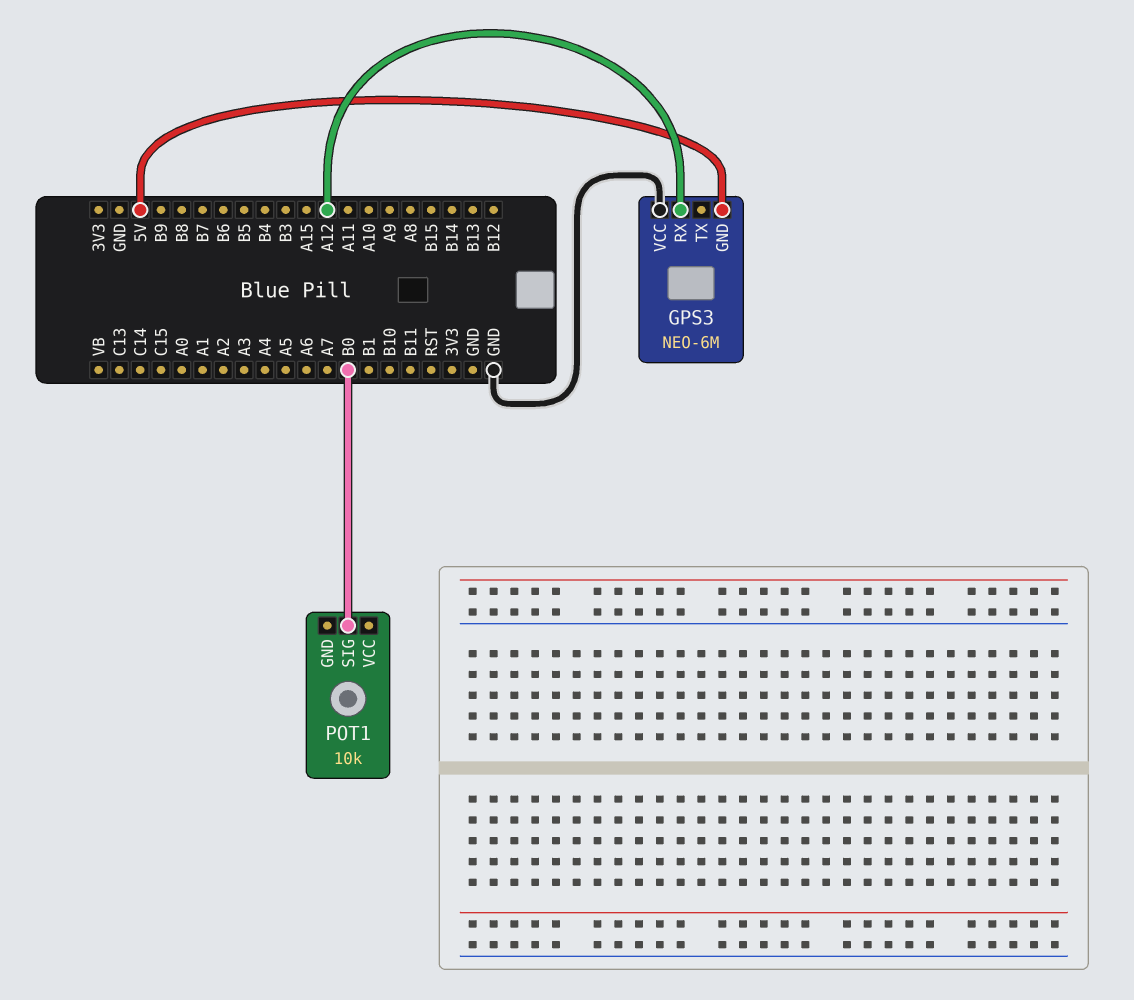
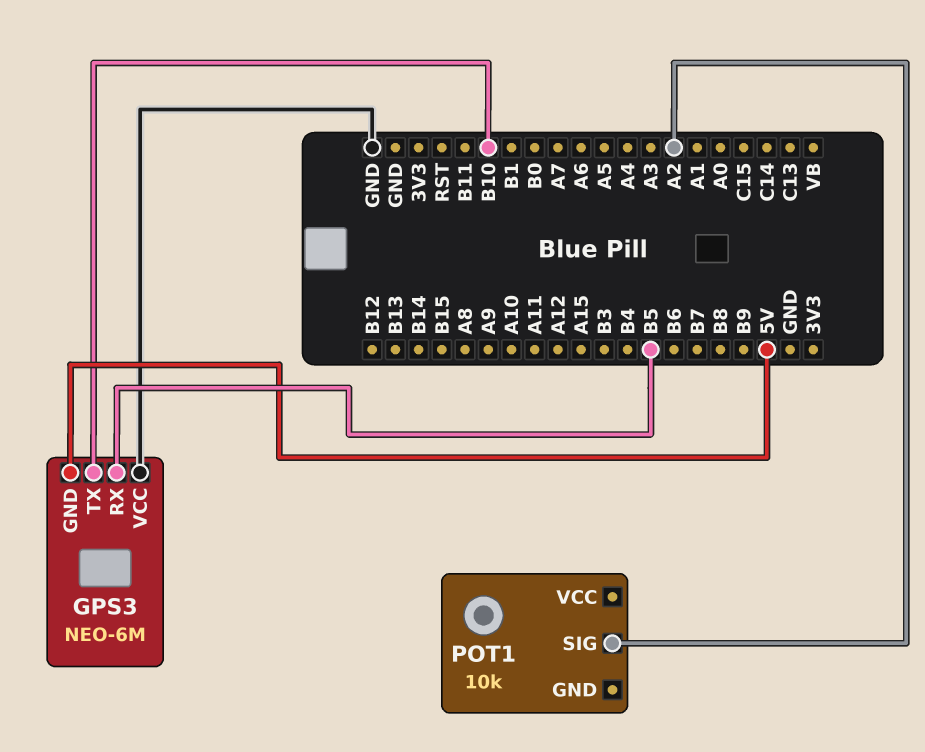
GPS3 pin RX: A12 -> B5
GPS3 pin TX: none -> B10
POT1 pin SIG: B0 -> A2

